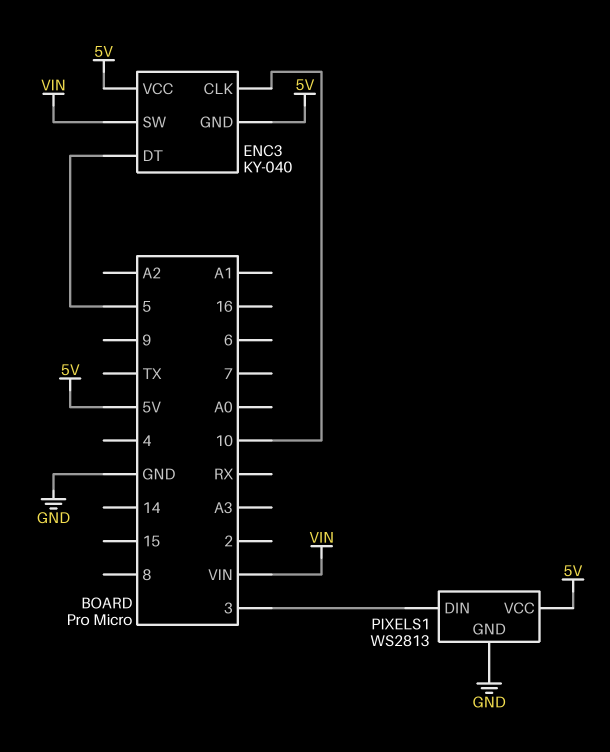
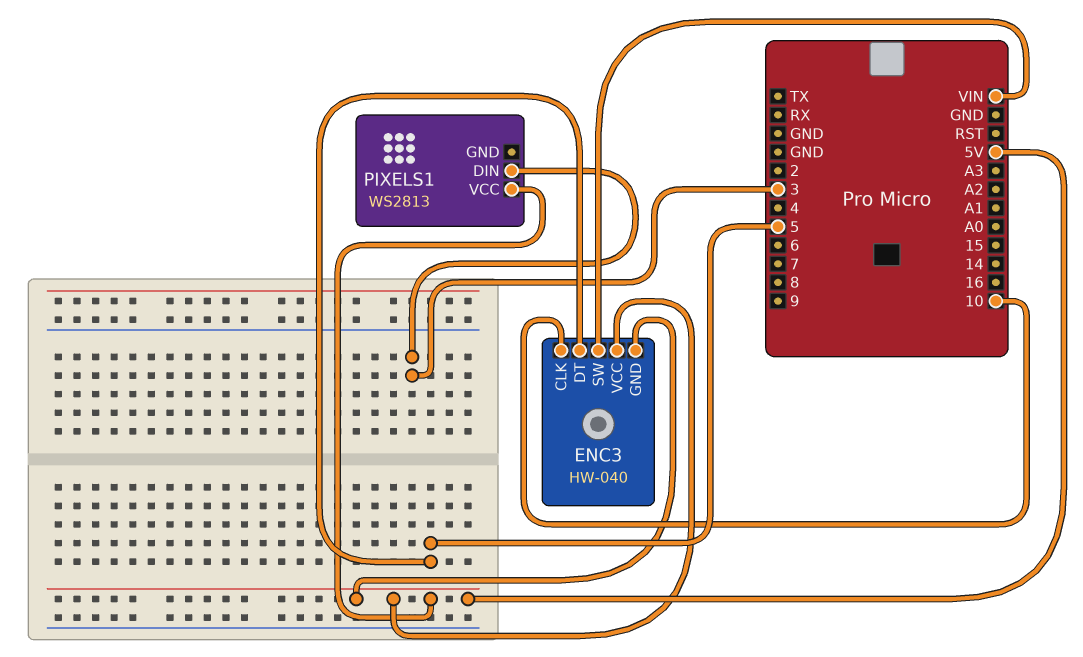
ENC3: KY-040 -> HW-040
PIXELS1 pin GND: GND -> none

